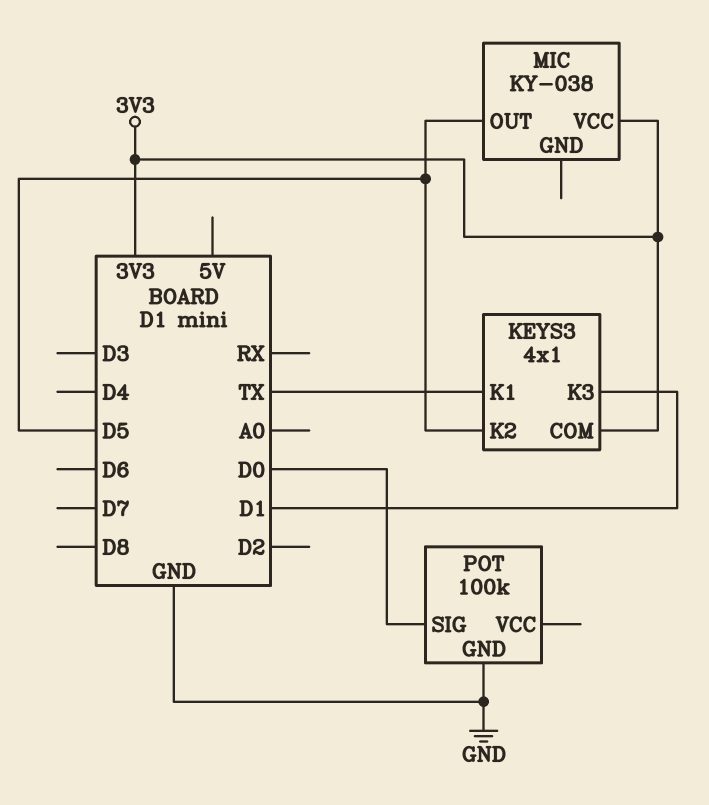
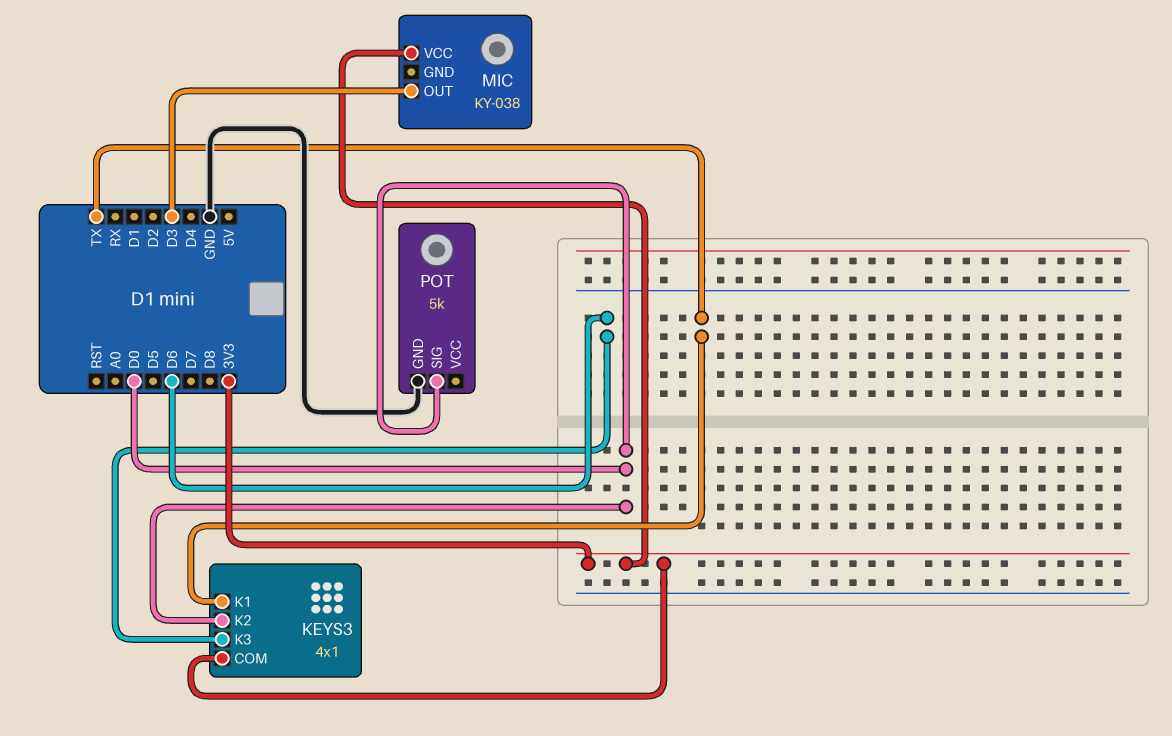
KEYS3 pin K2: D5 -> D0
KEYS3 pin K3: D1 -> D6
MIC pin OUT: D5 -> D3
POT: 100k -> 5k

